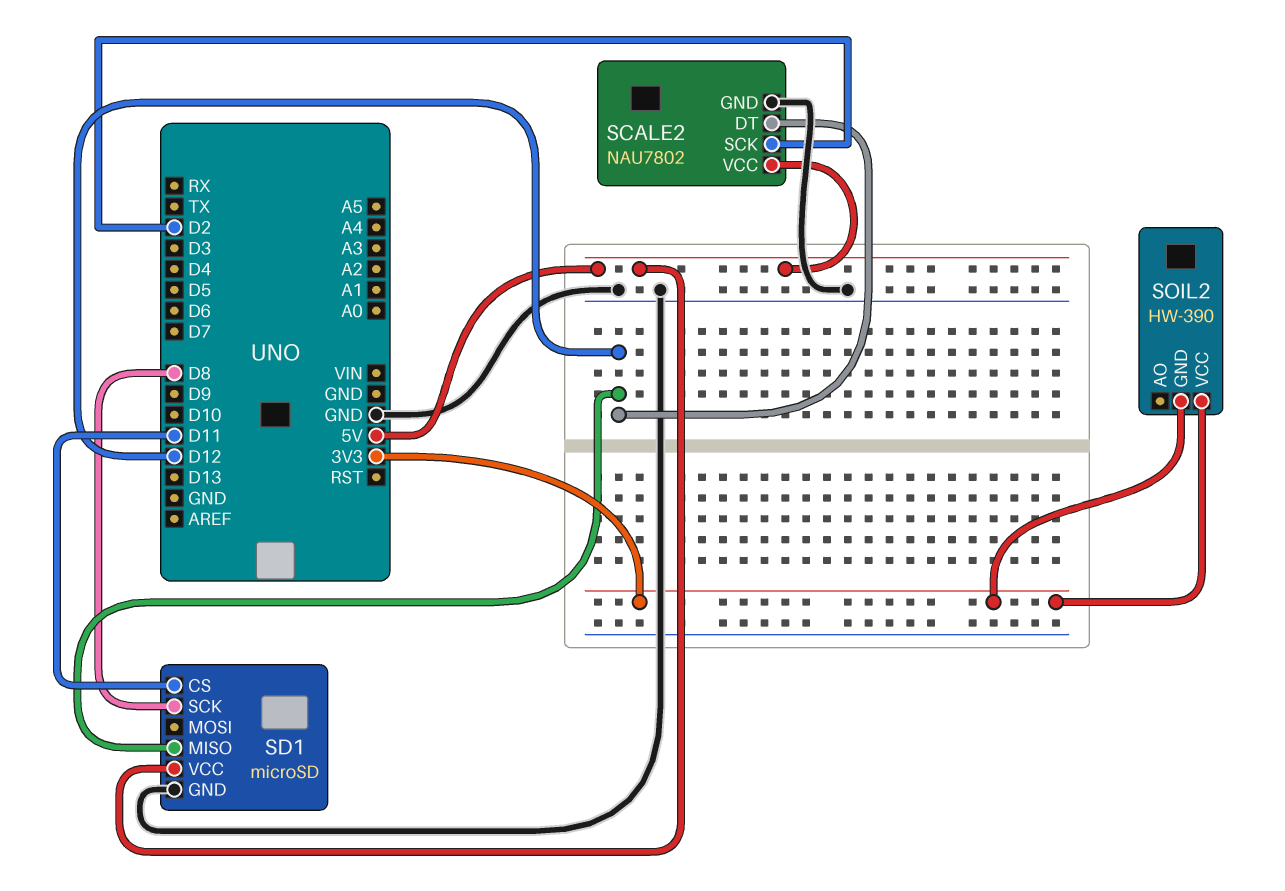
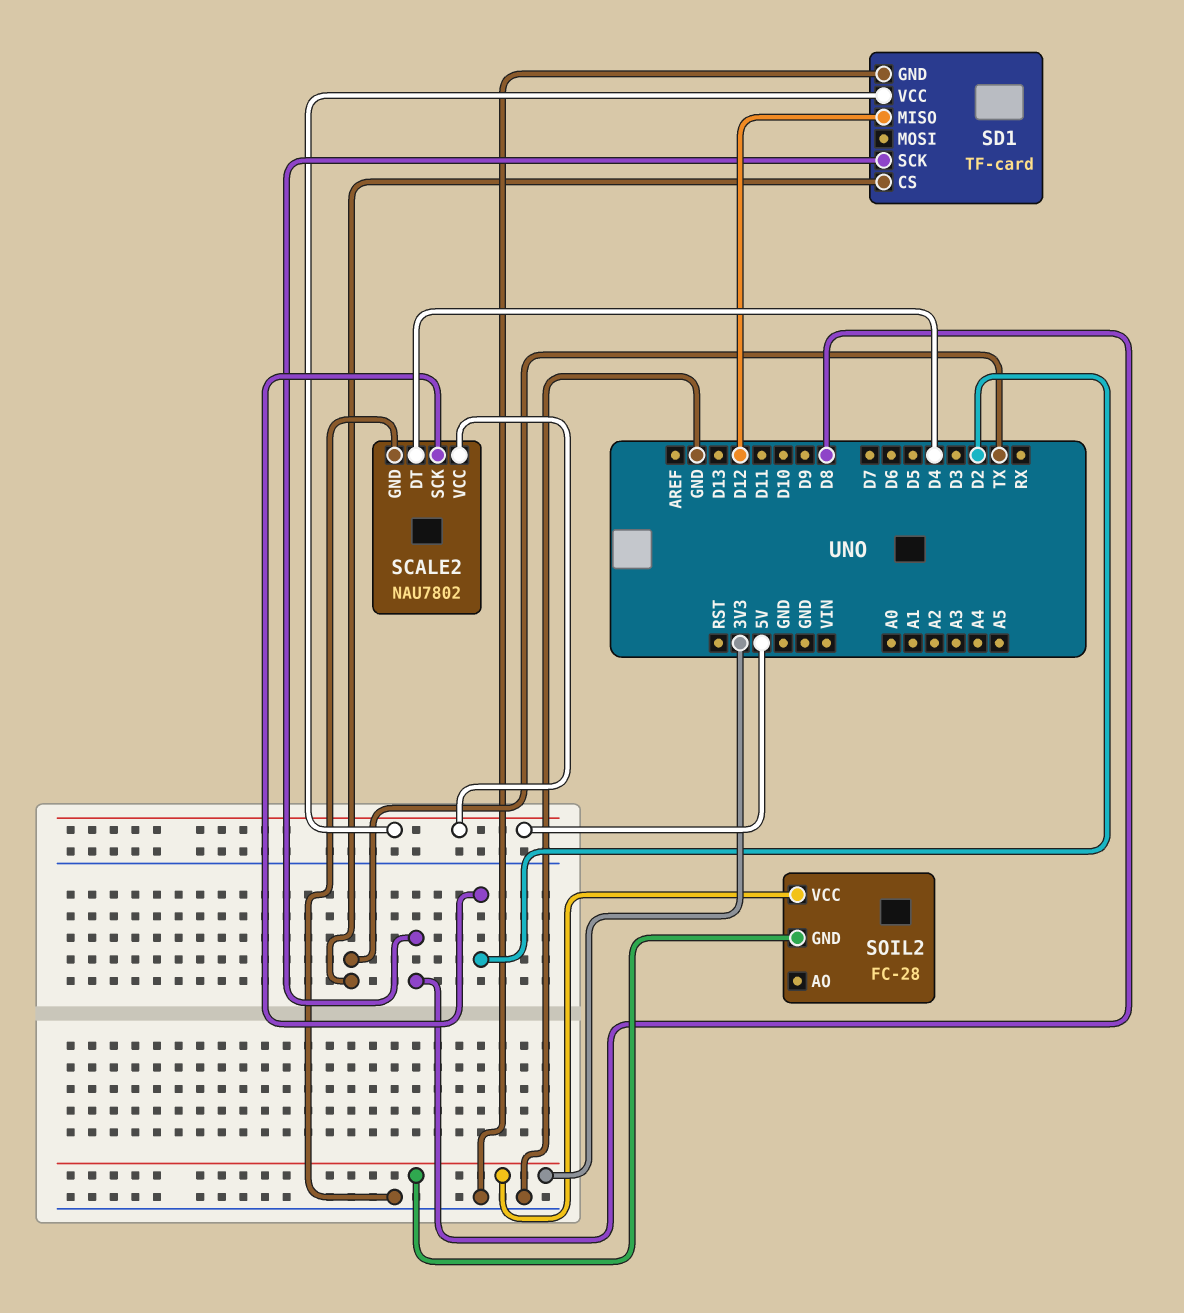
SCALE2 pin DT: D12 -> D4
SD1: microSD -> TF-card
SD1 pin CS: D11 -> TX
SOIL2: HW-390 -> FC-28

